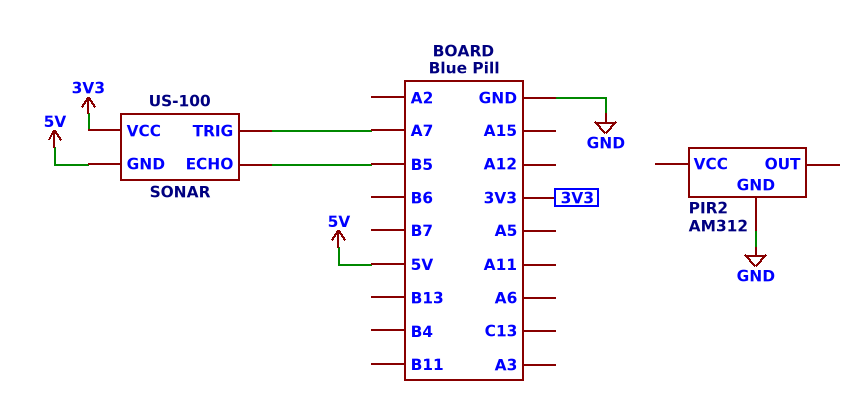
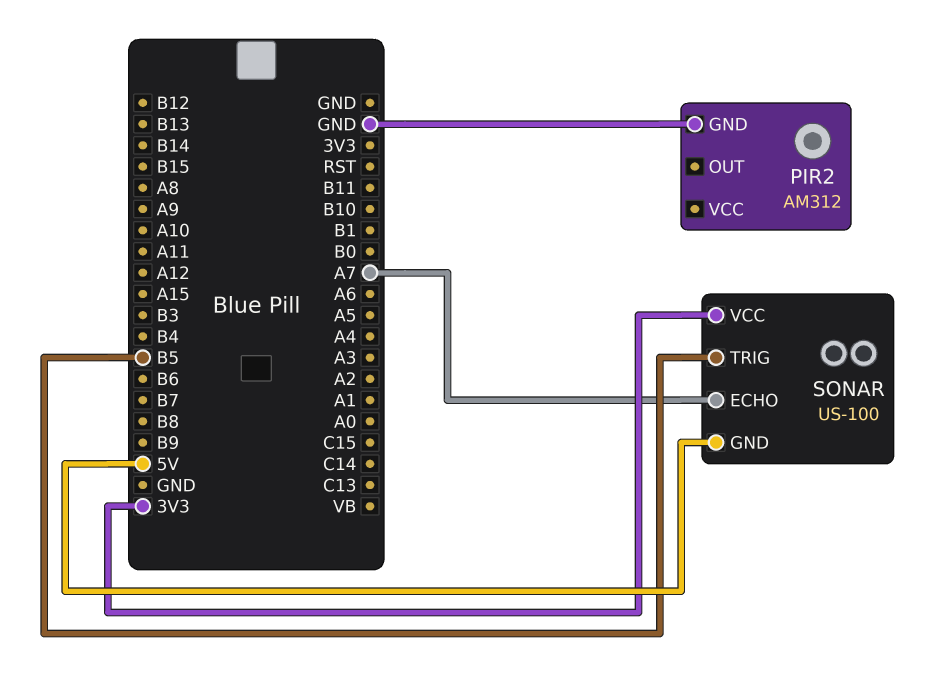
SONAR pin ECHO: B5 -> A7
SONAR pin TRIG: A7 -> B5

